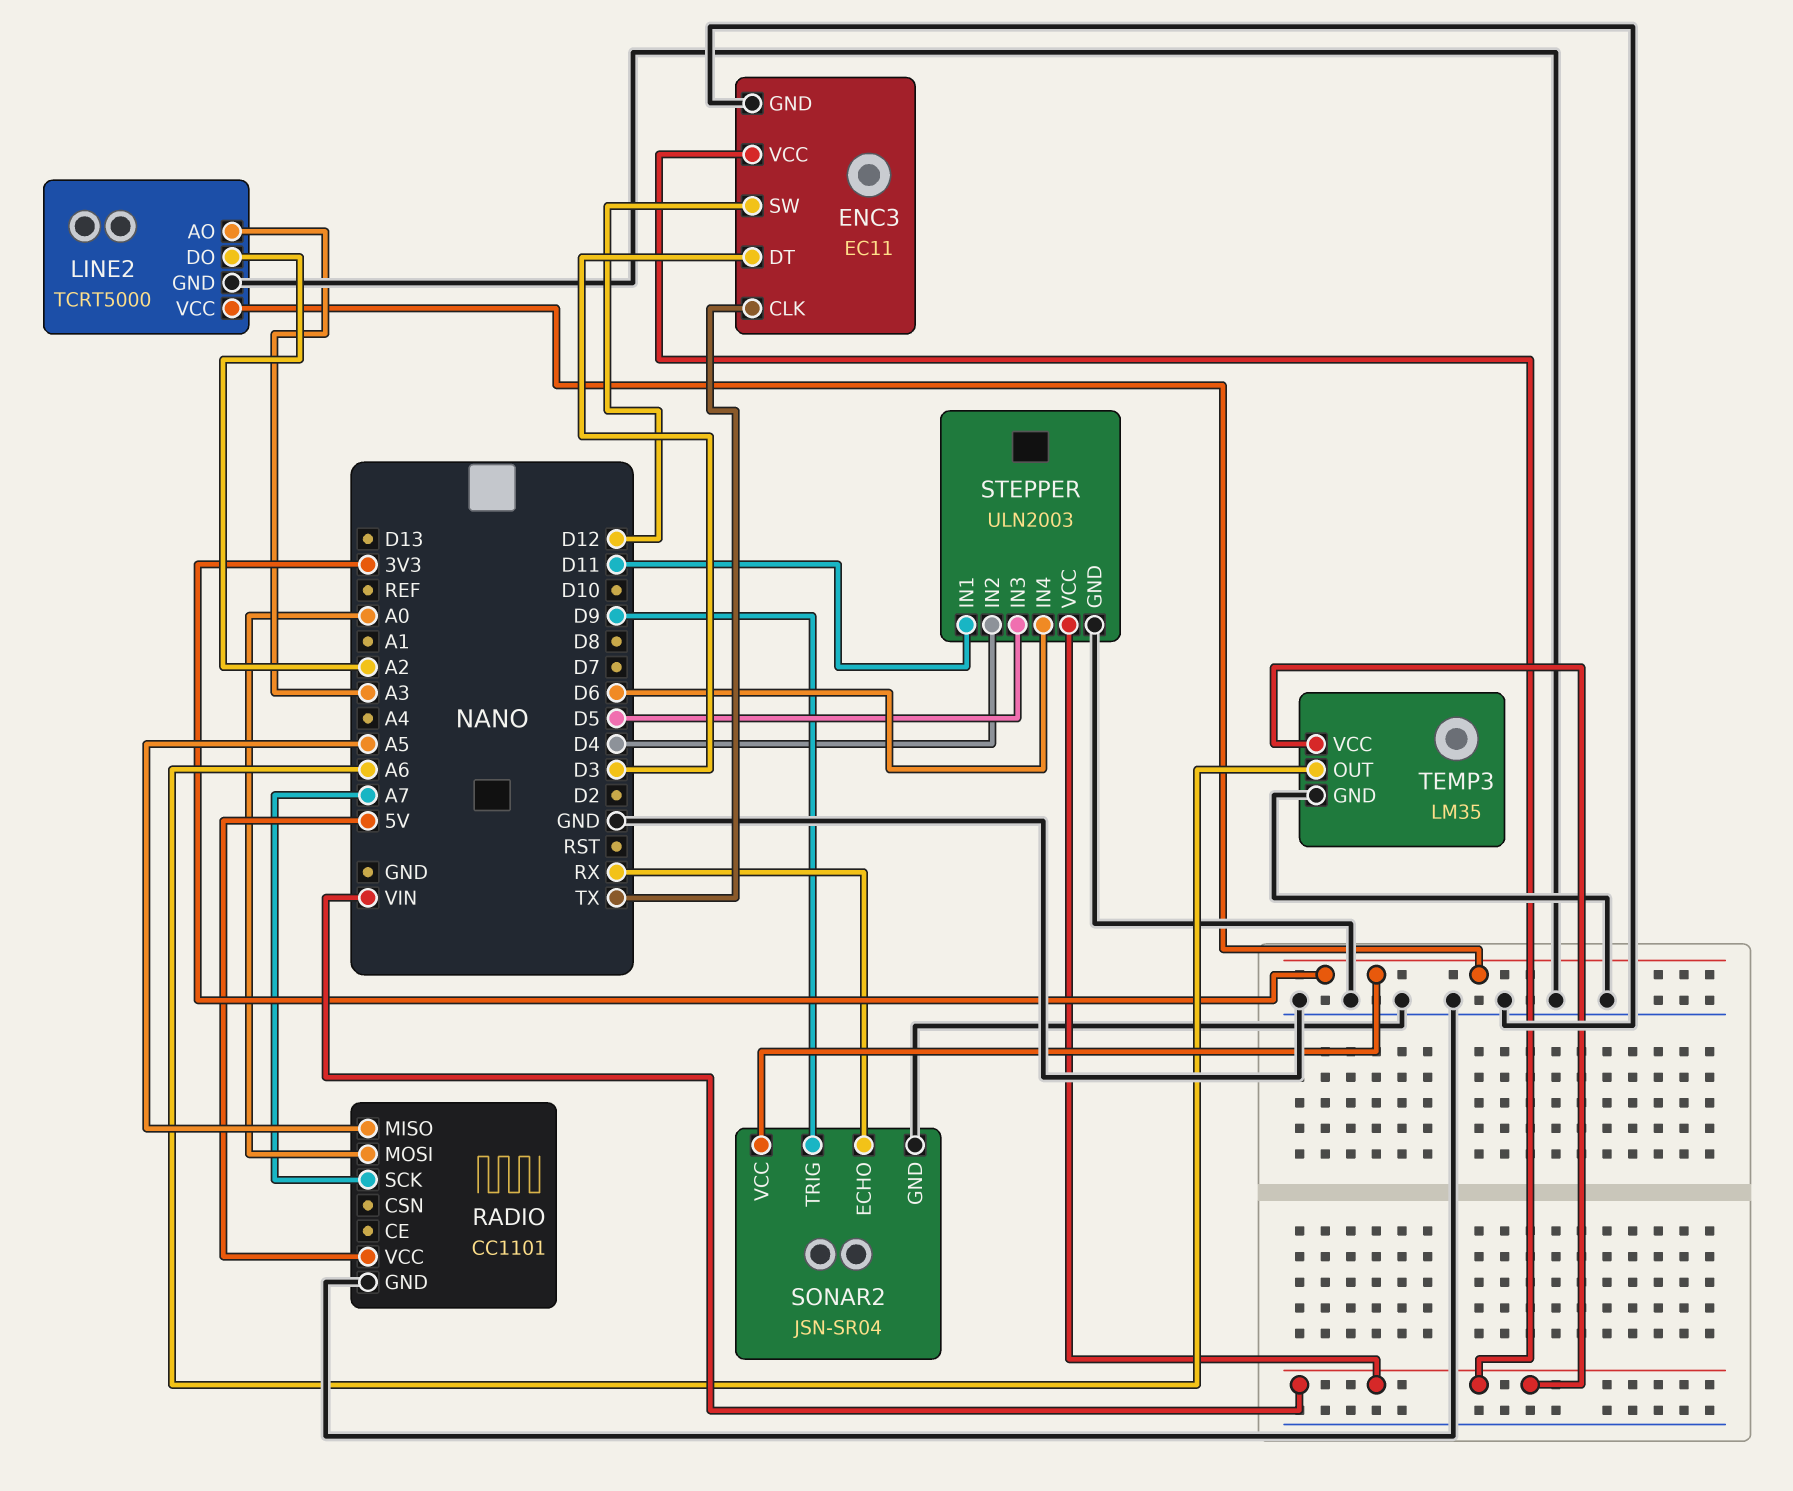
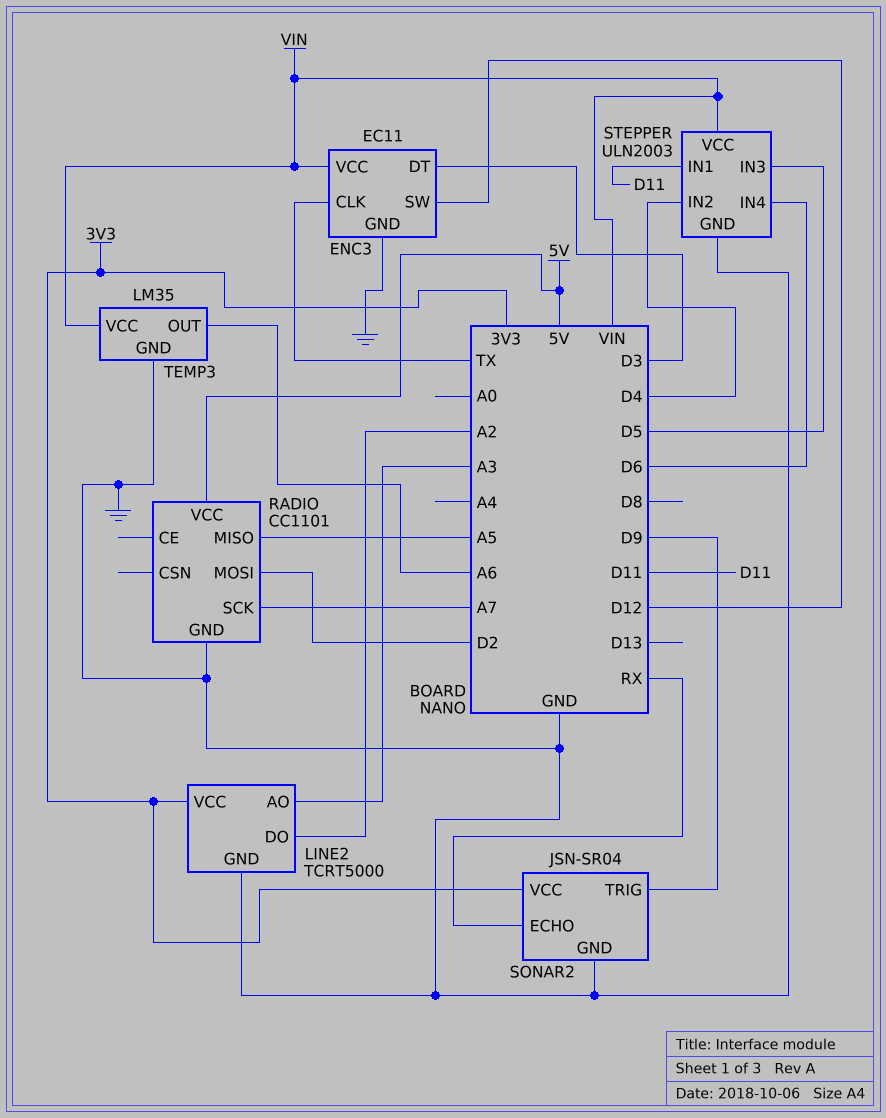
RADIO pin MOSI: A0 -> D2

